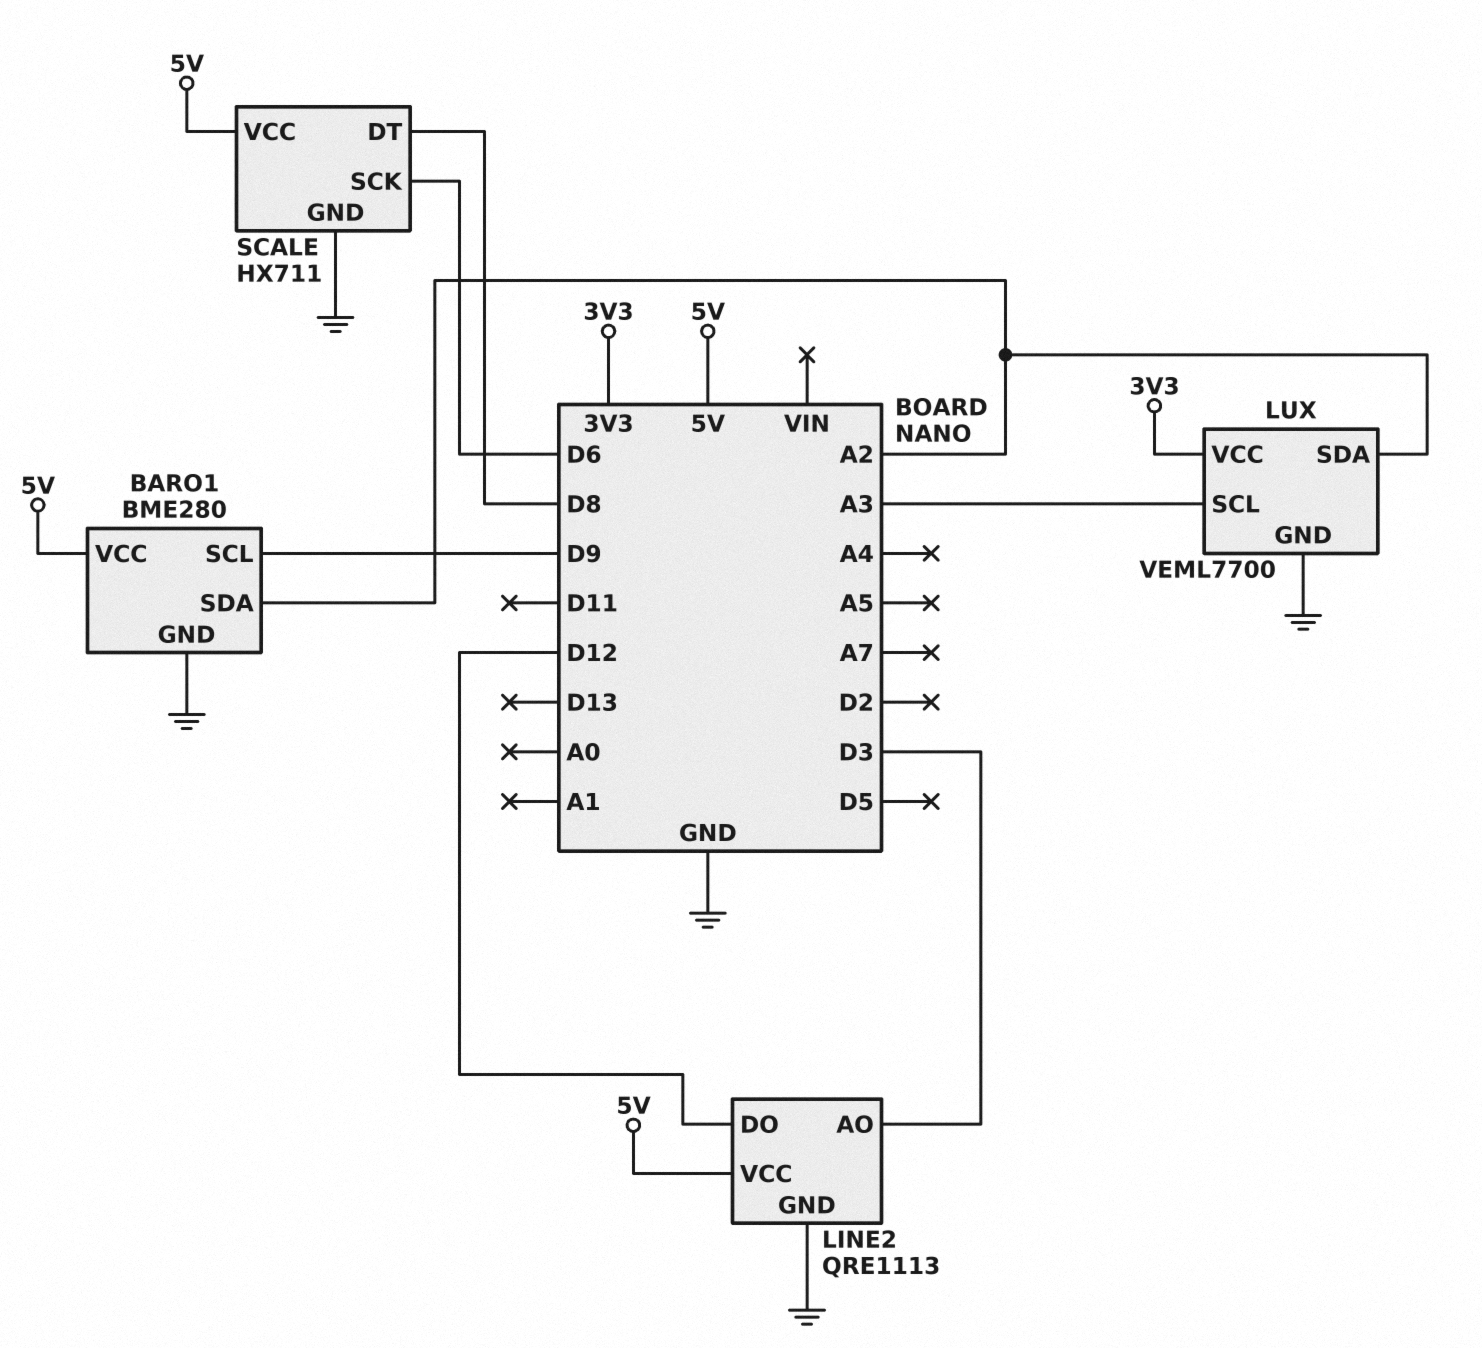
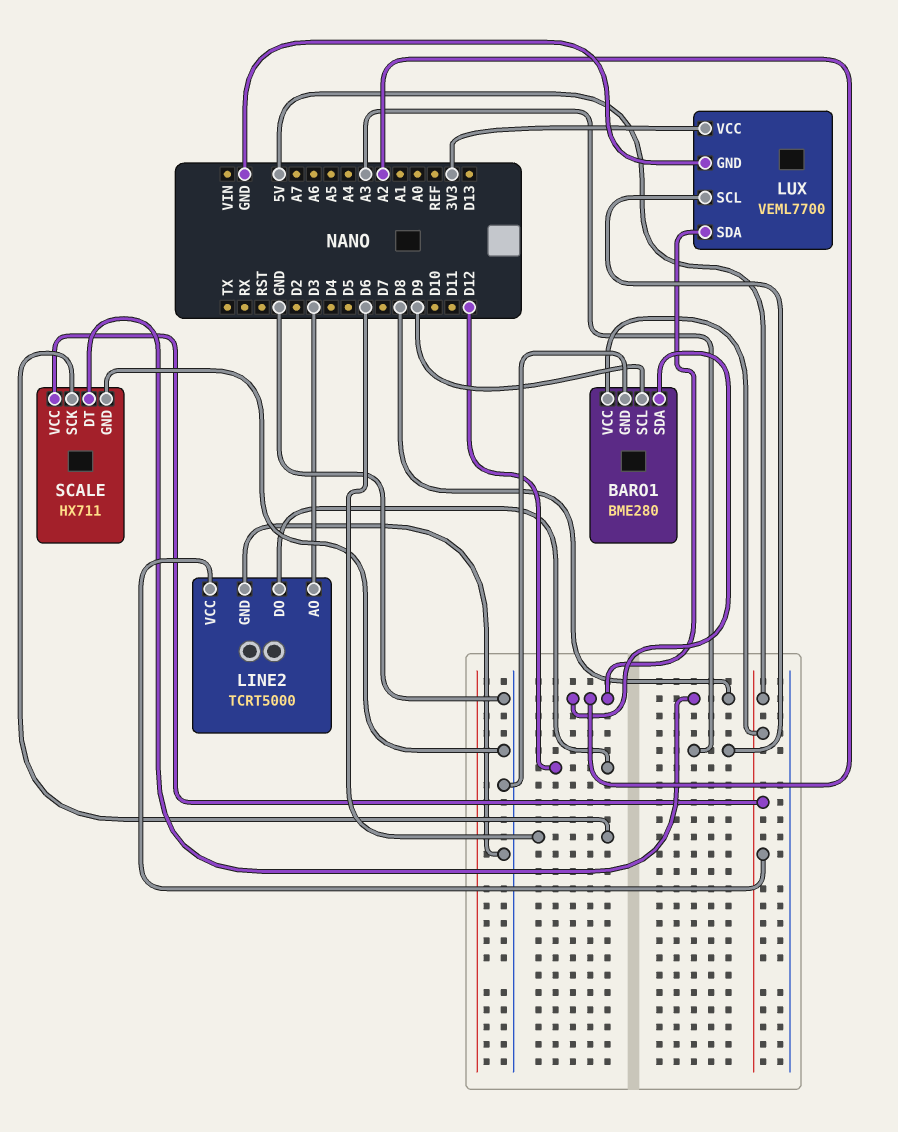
LINE2: QRE1113 -> TCRT5000

